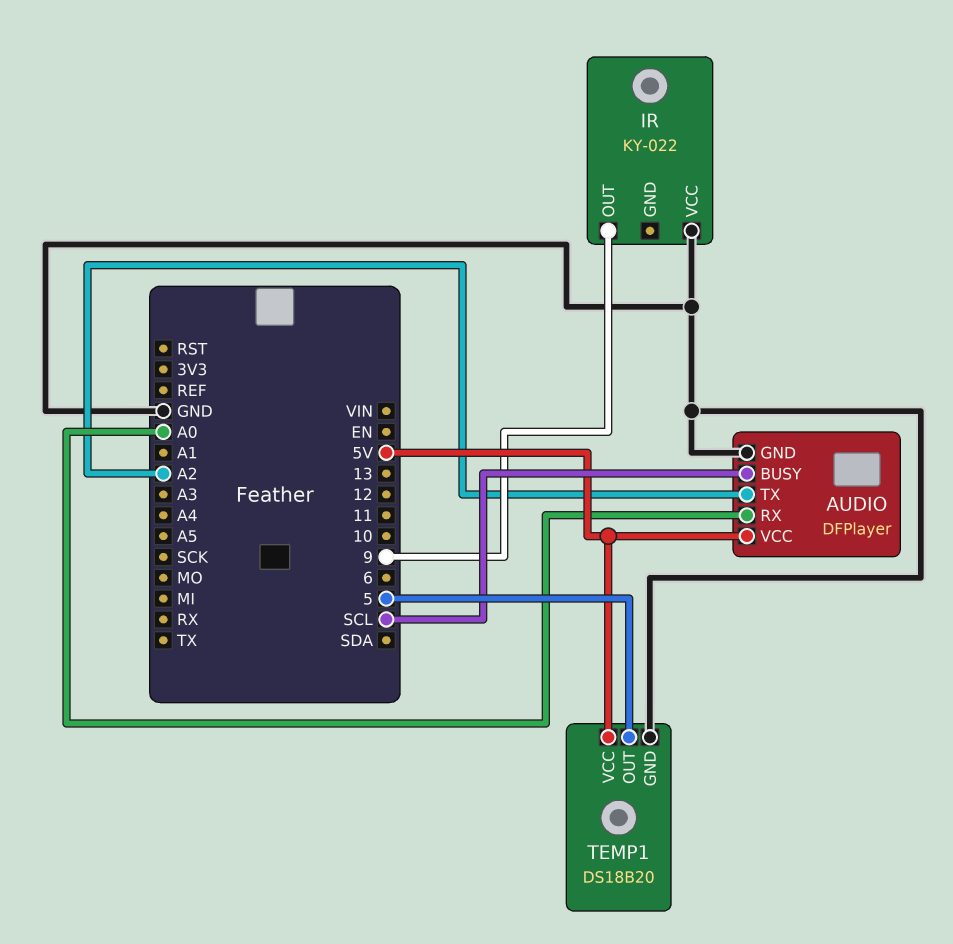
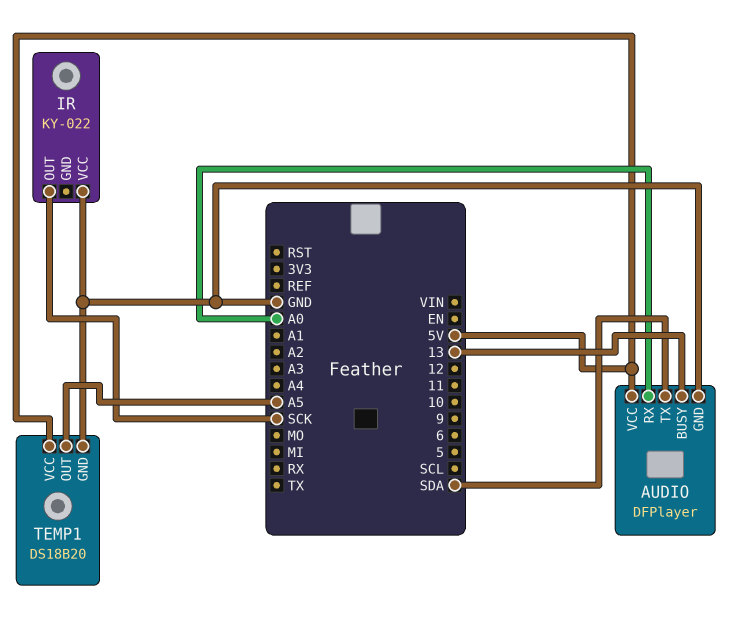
AUDIO pin BUSY: SCL -> 13
AUDIO pin TX: A2 -> SDA
IR pin OUT: 9 -> SCK
TEMP1 pin OUT: 5 -> A5

